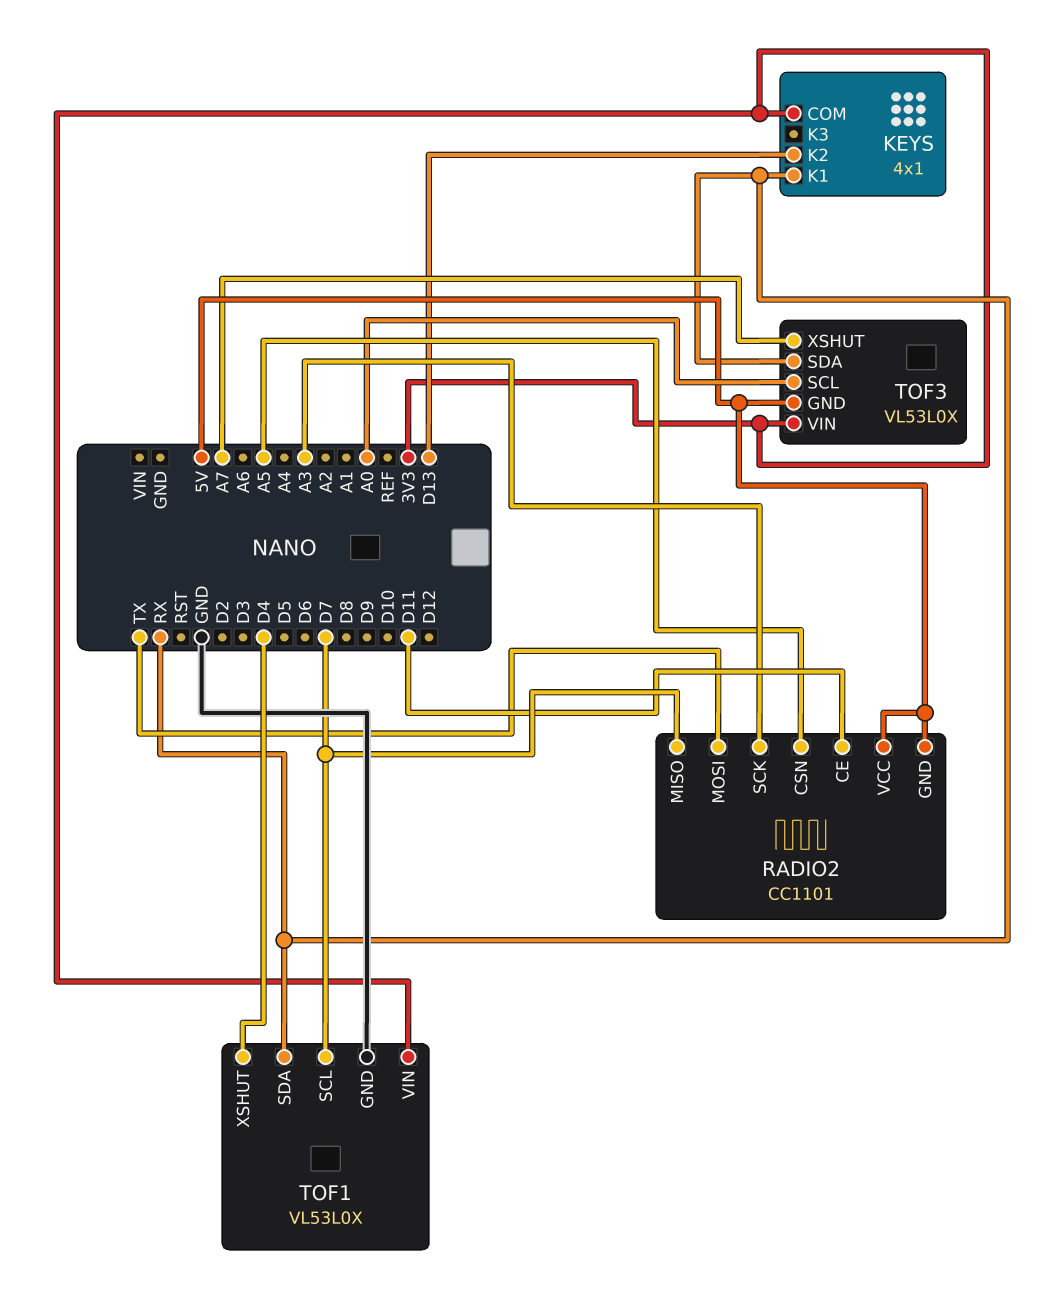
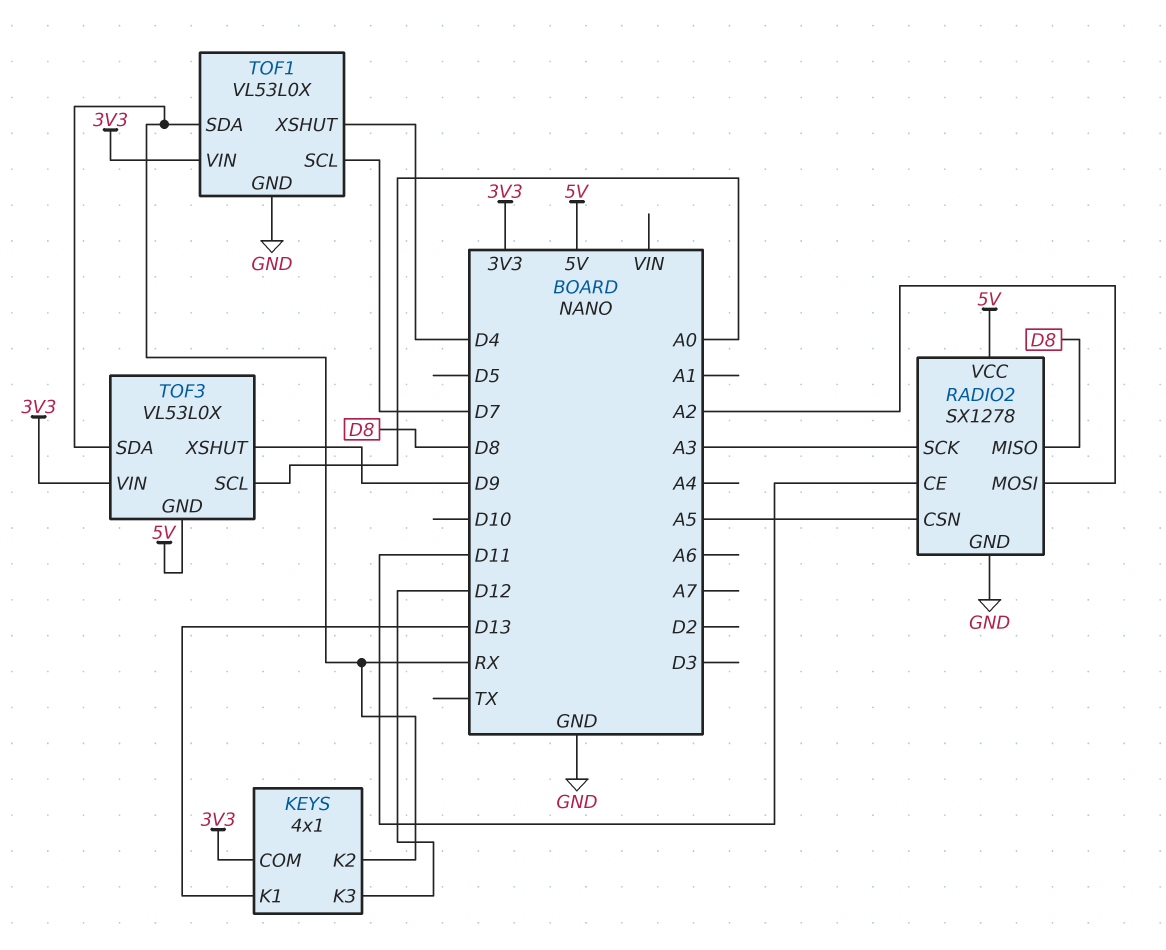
KEYS pin K1: RX -> D13
KEYS pin K2: D13 -> RX
KEYS pin K3: none -> D12
RADIO2: CC1101 -> SX1278
RADIO2 pin GND: 5V -> GND
RADIO2 pin MISO: D7 -> D8
RADIO2 pin MOSI: TX -> A2
TOF3 pin XSHUT: A7 -> D9

